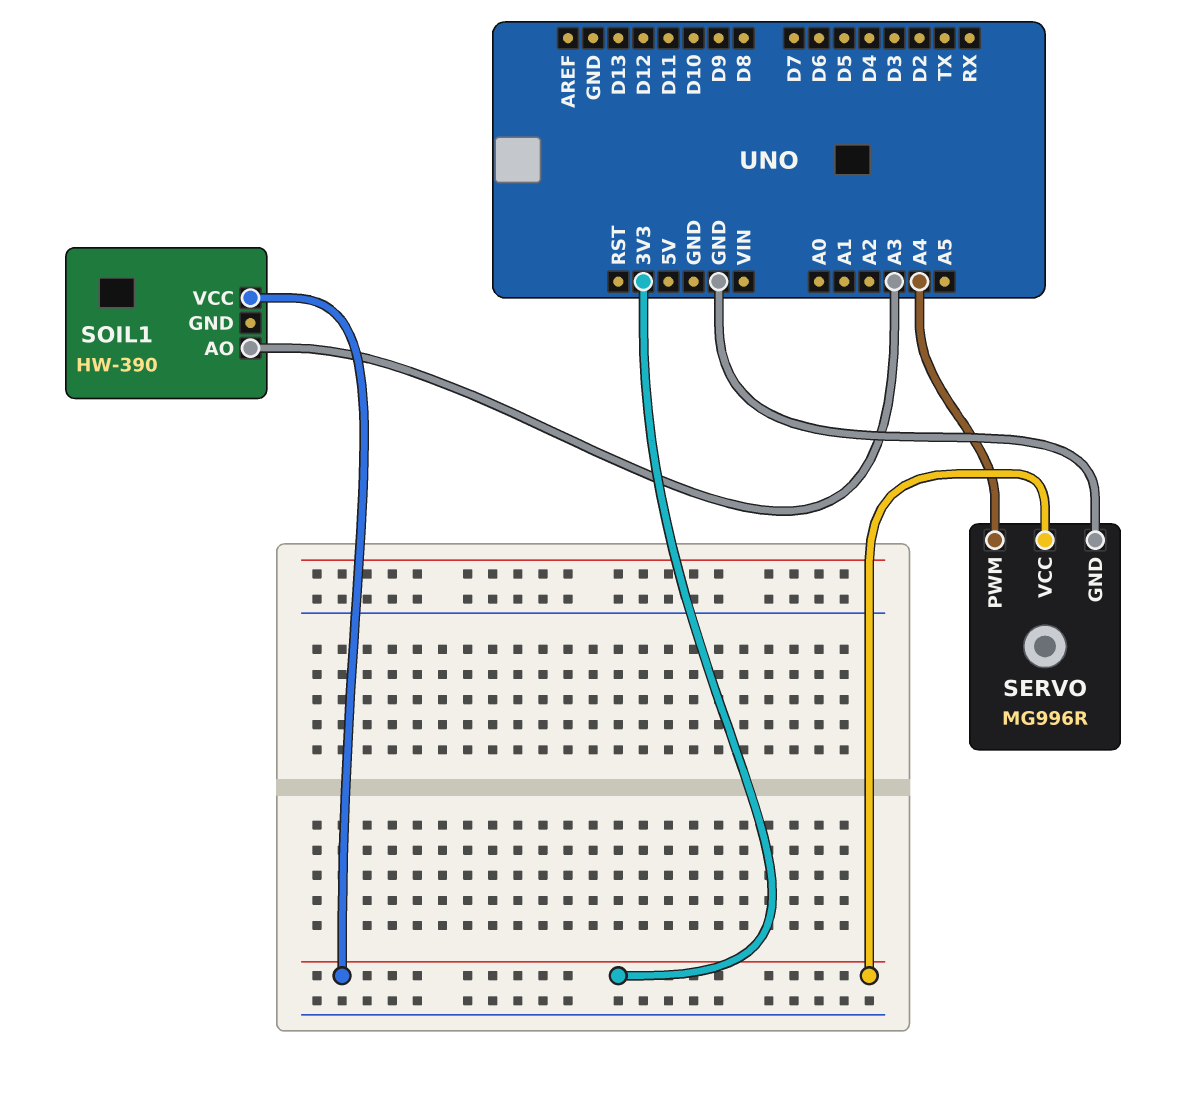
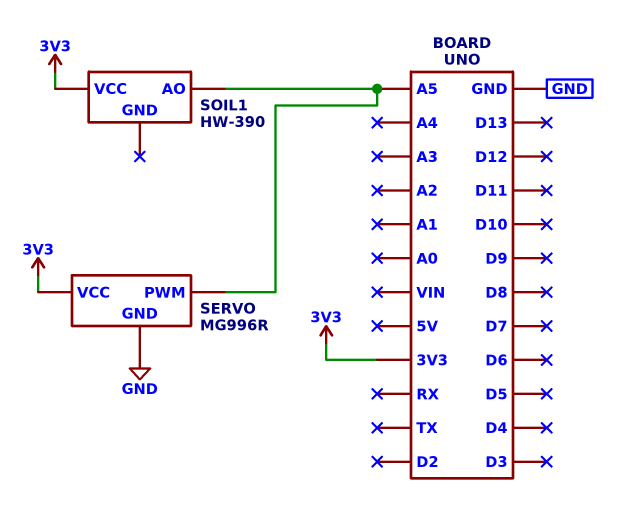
SERVO pin PWM: A4 -> A5
SOIL1 pin AO: A3 -> A5

